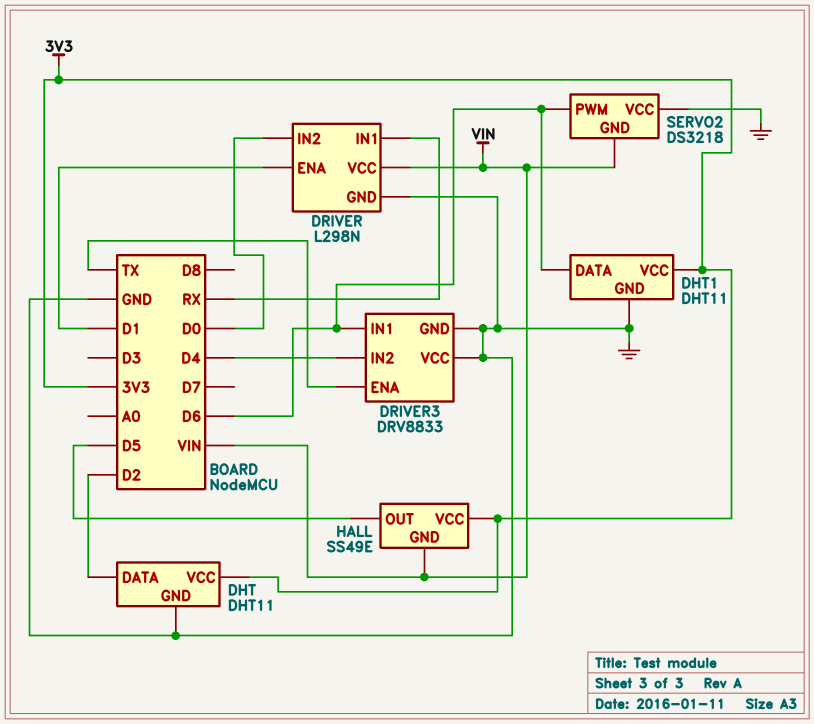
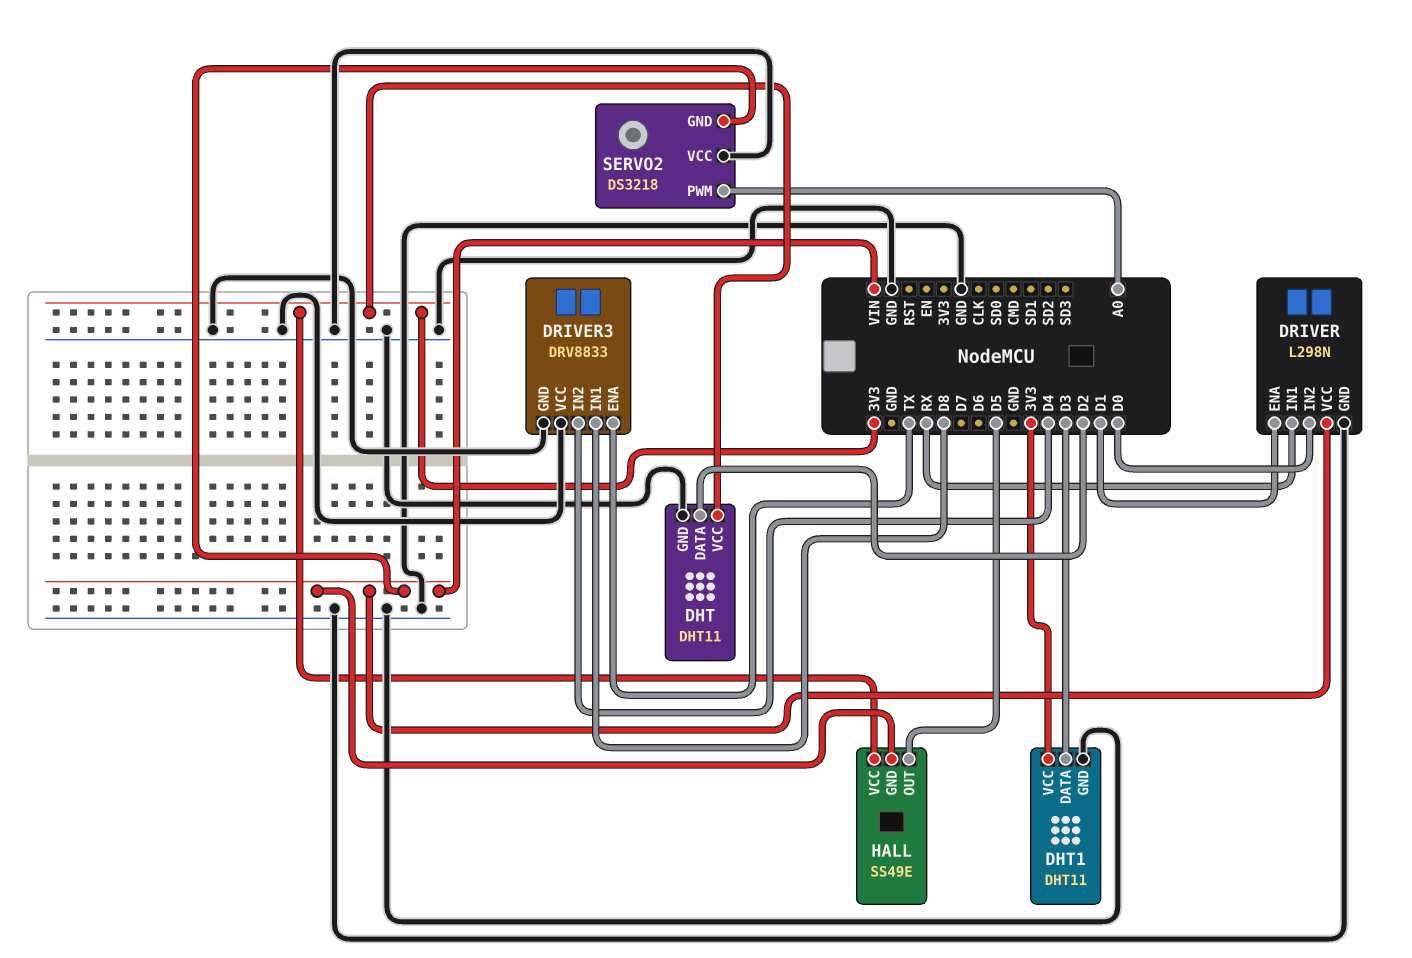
DHT1 pin DATA: D6 -> D3
DRIVER3 pin IN1: D6 -> D8
SERVO2 pin PWM: D6 -> A0

